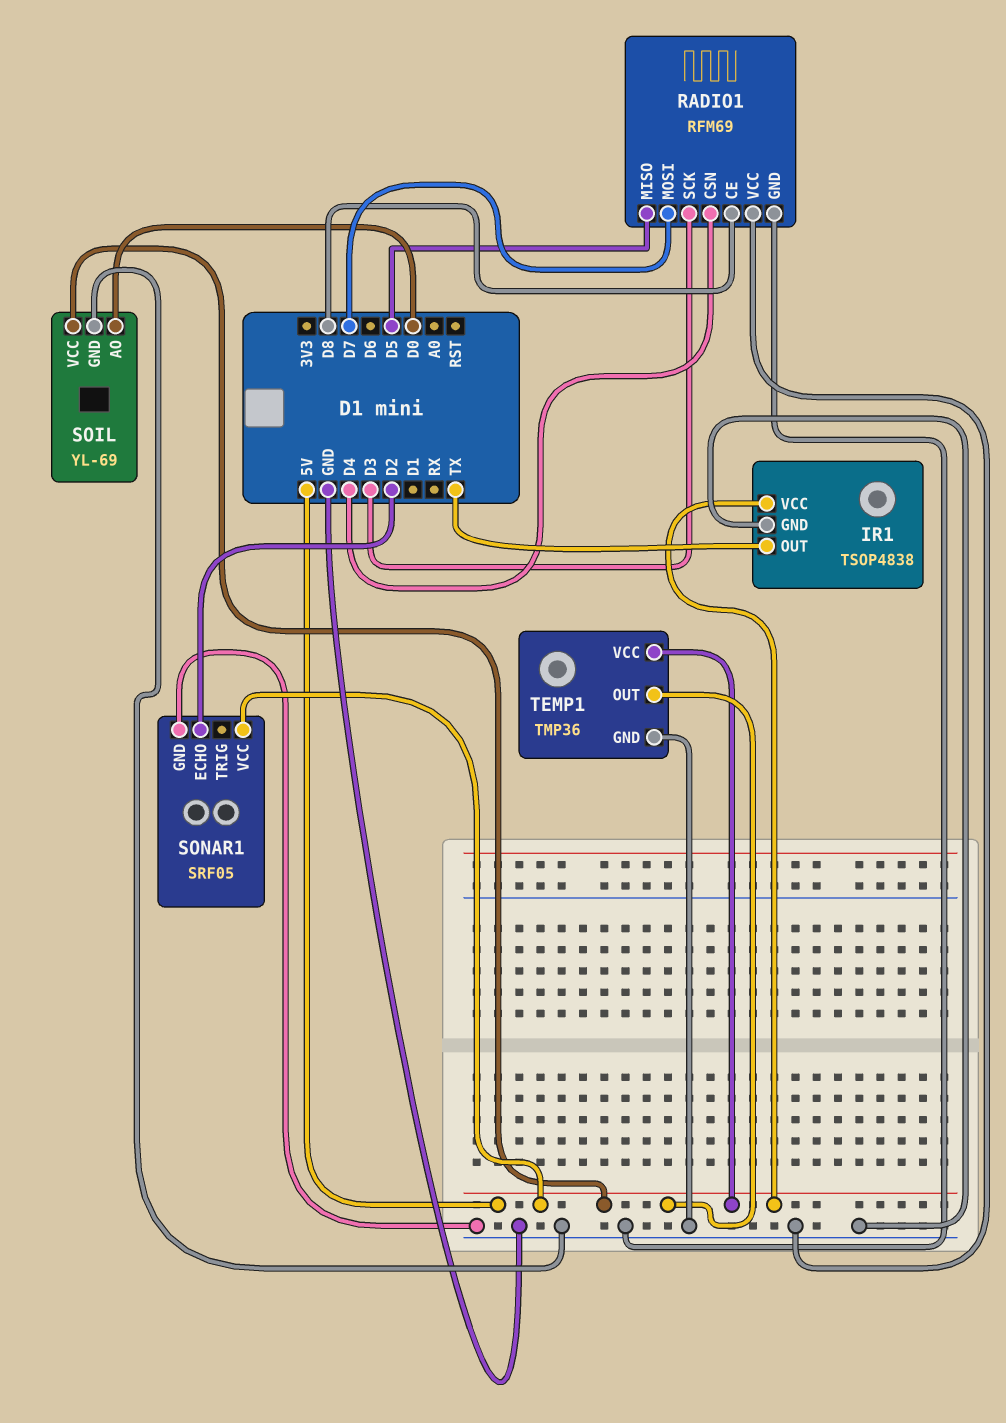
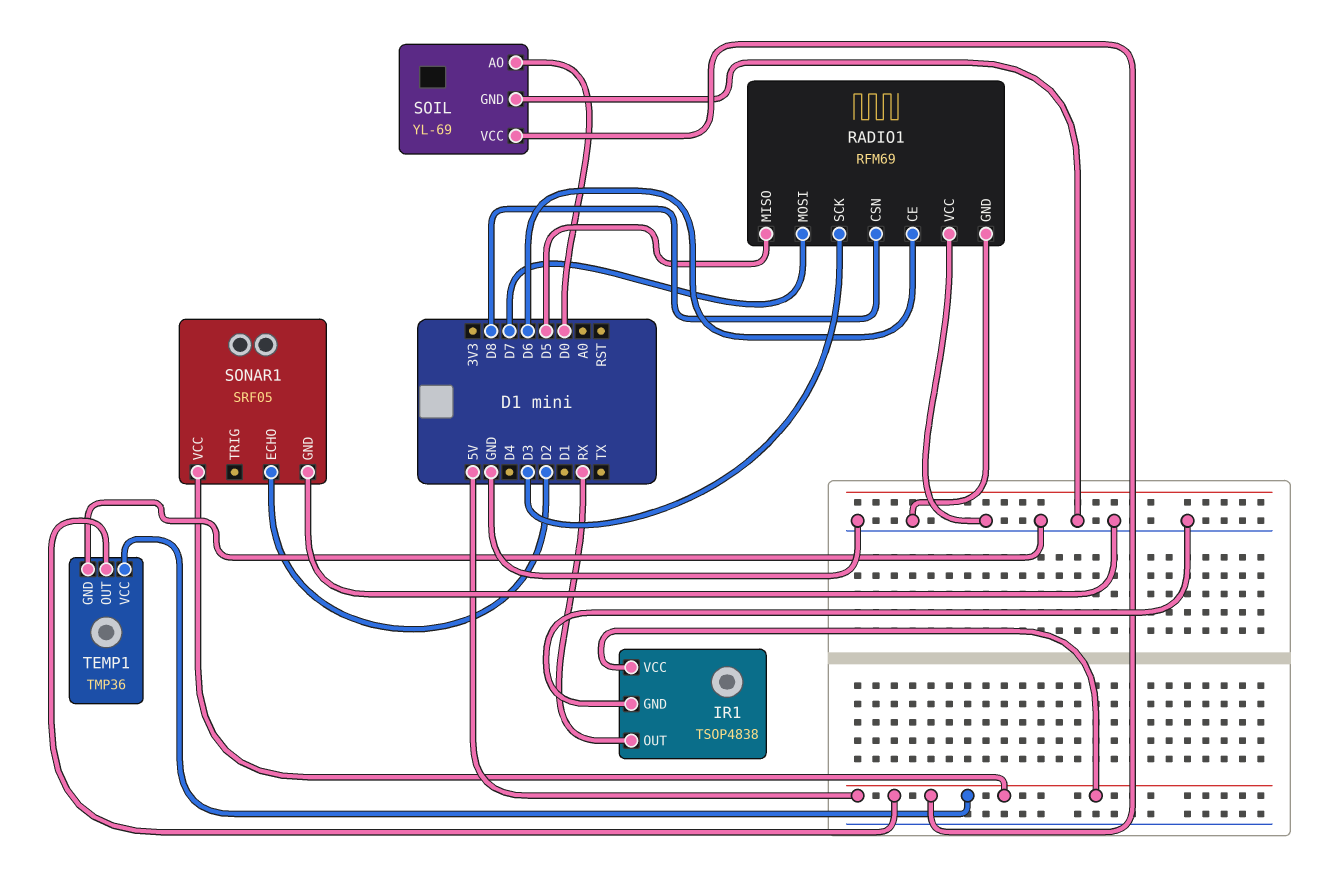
IR1 pin OUT: TX -> RX
RADIO1 pin CE: D8 -> D6
RADIO1 pin CSN: D4 -> D8

